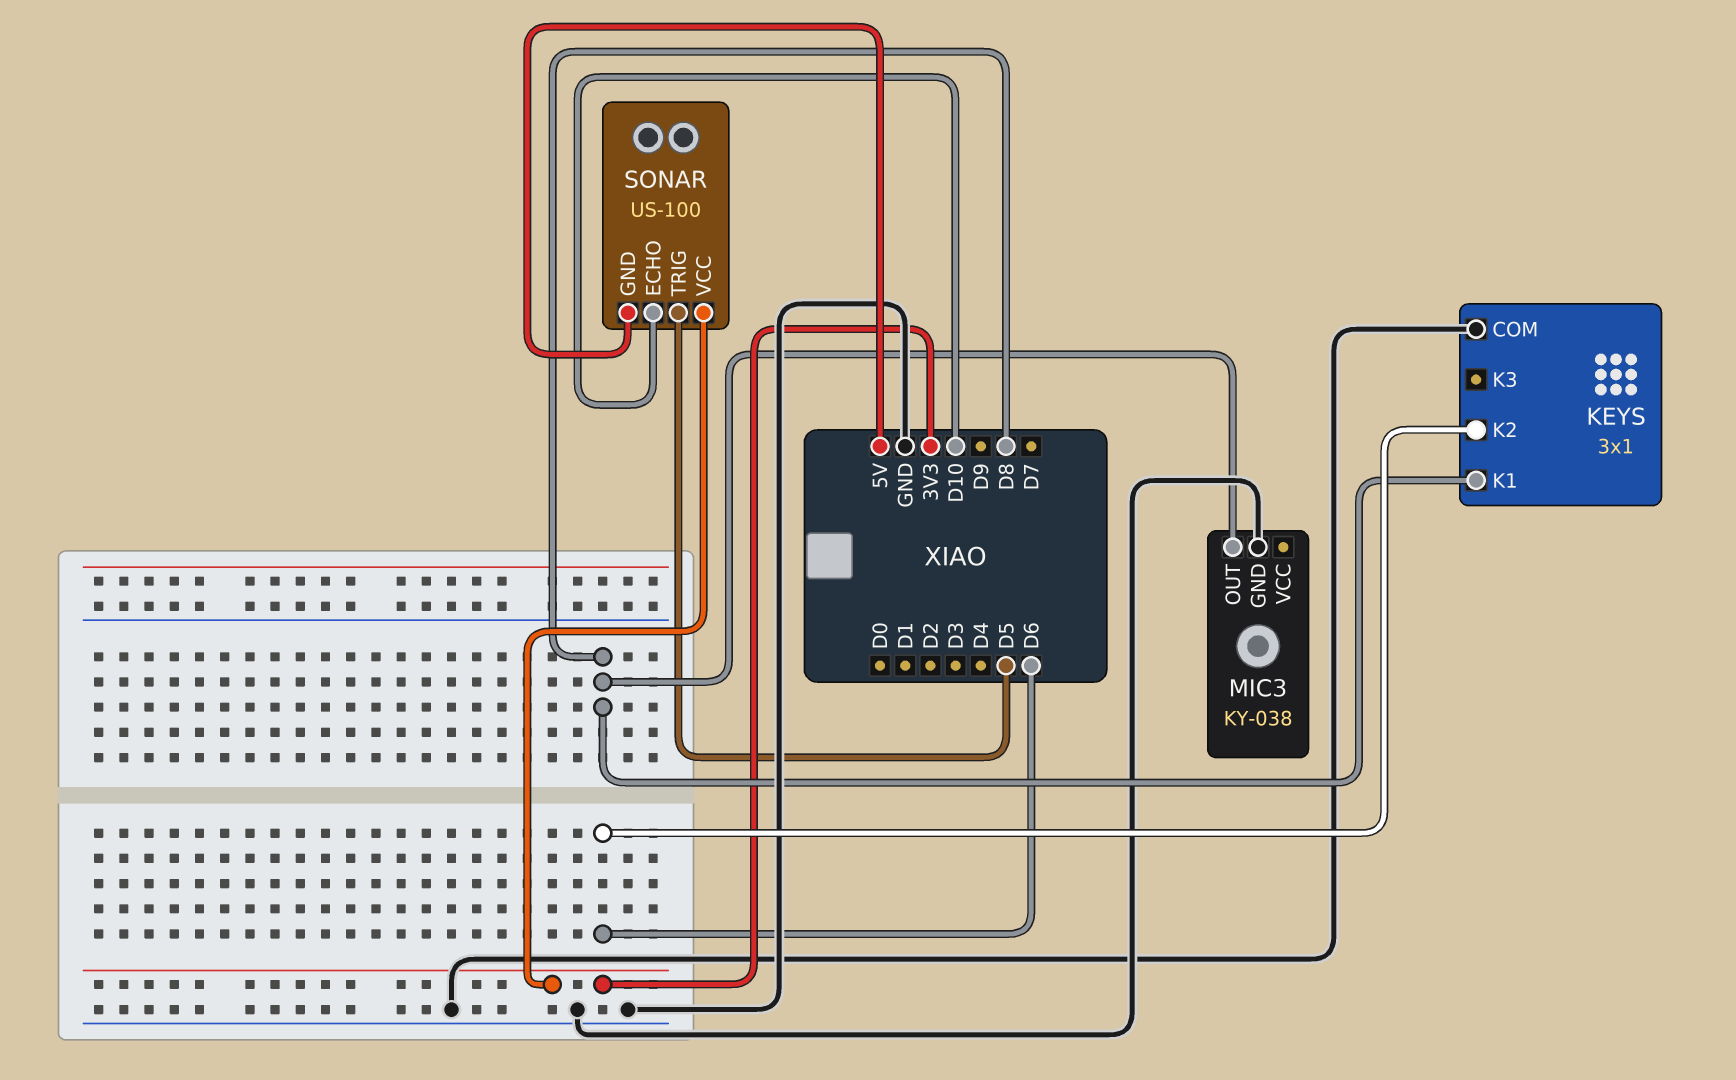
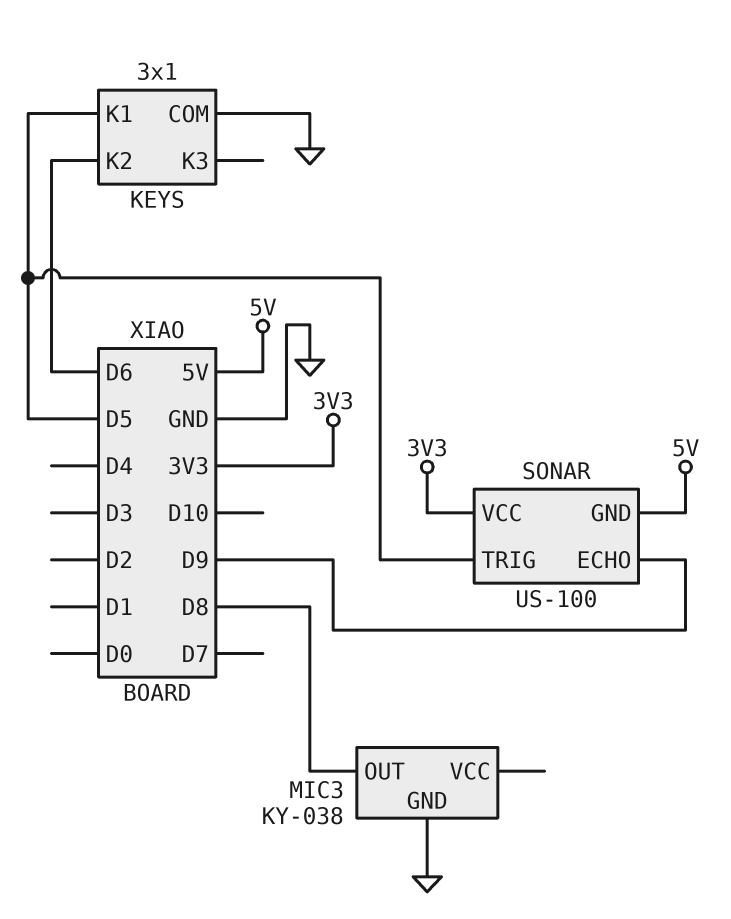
KEYS pin K1: D8 -> D5
SONAR pin ECHO: D10 -> D9

